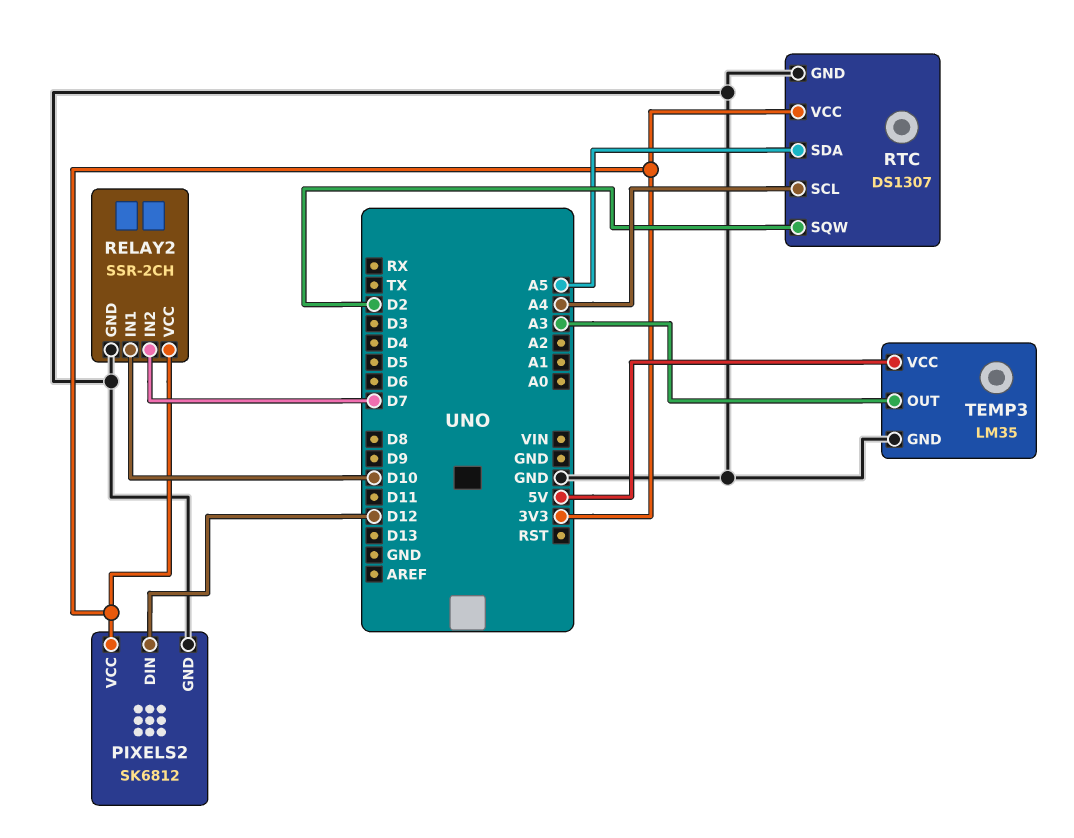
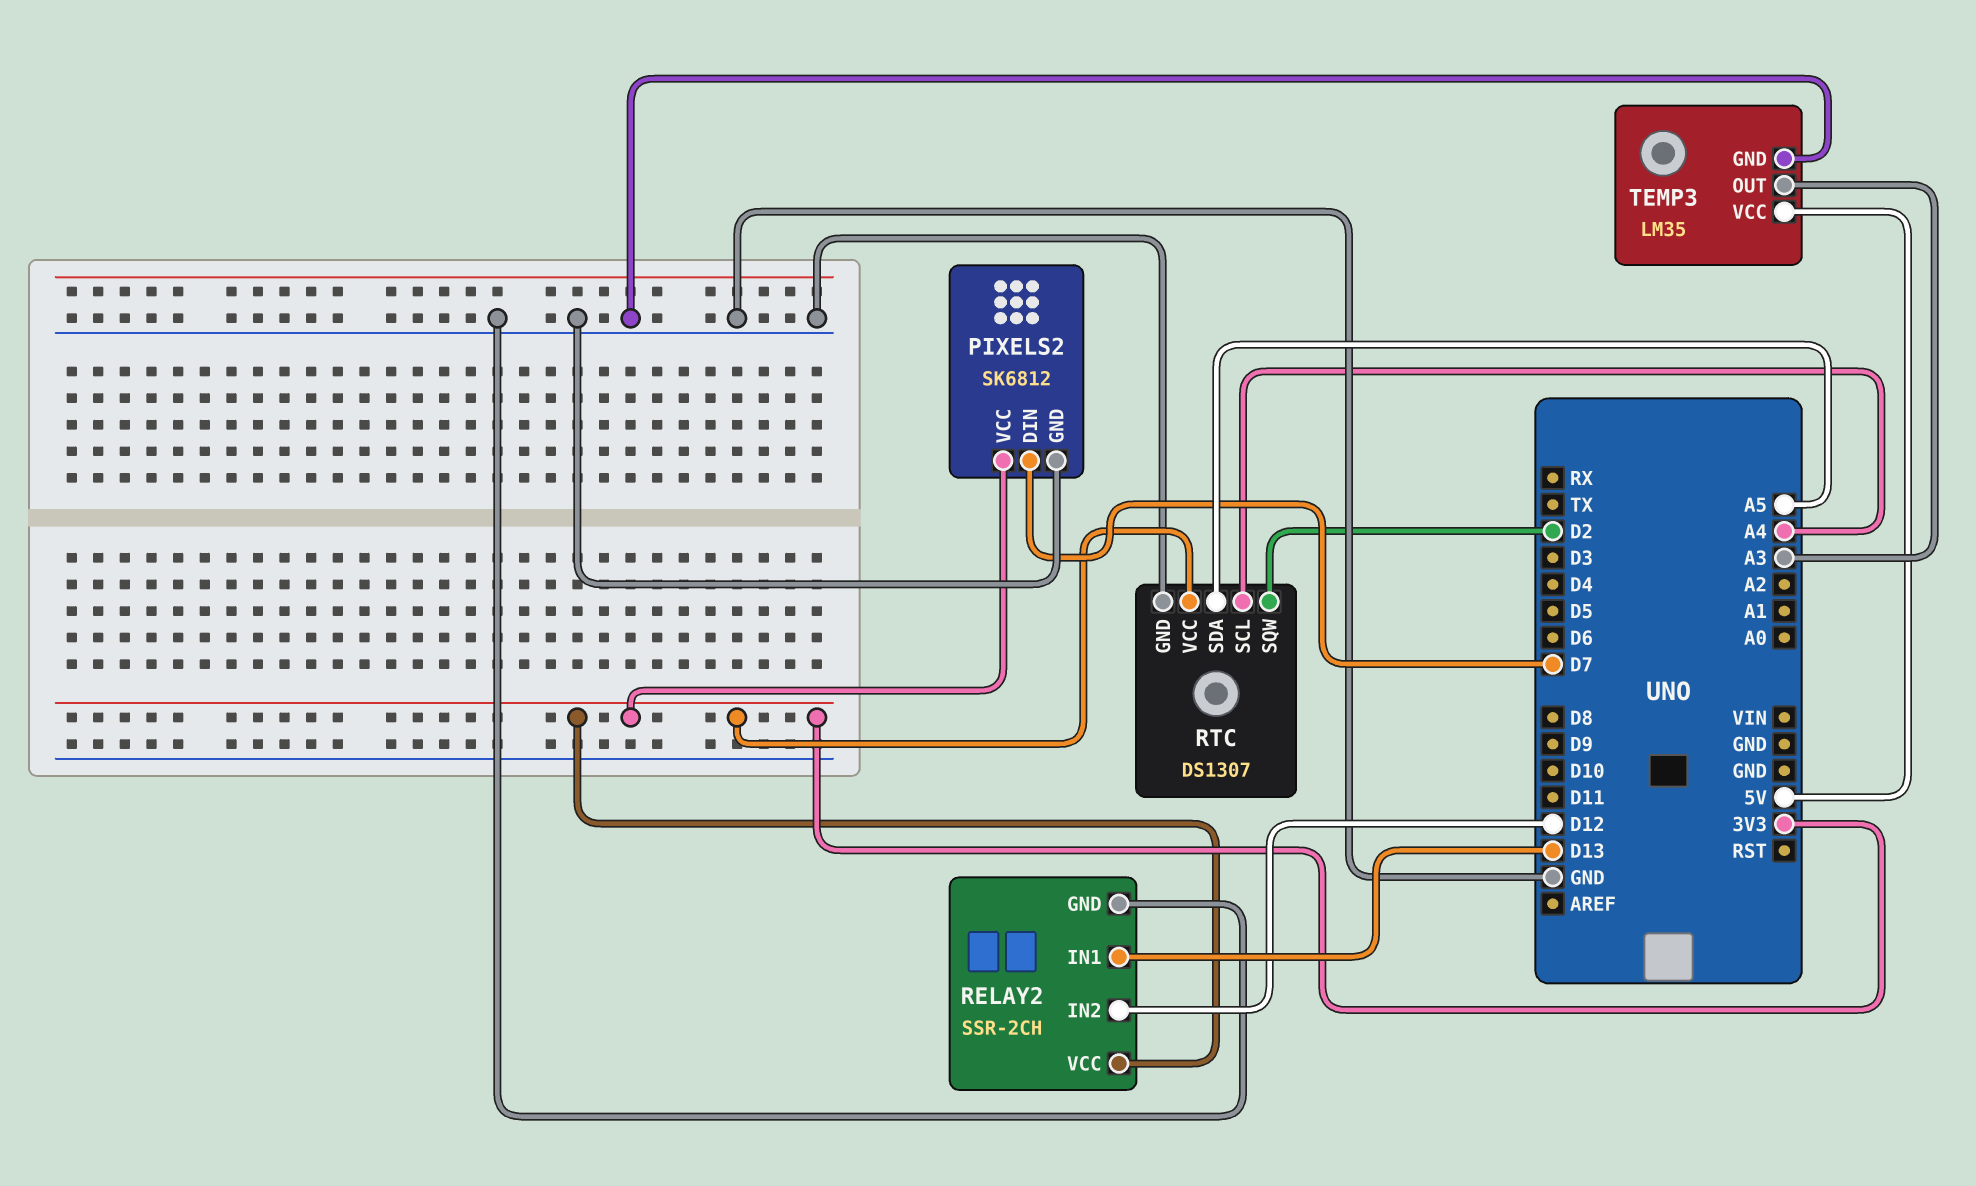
PIXELS2 pin DIN: D12 -> D7
RELAY2 pin IN1: D10 -> D13
RELAY2 pin IN2: D7 -> D12

